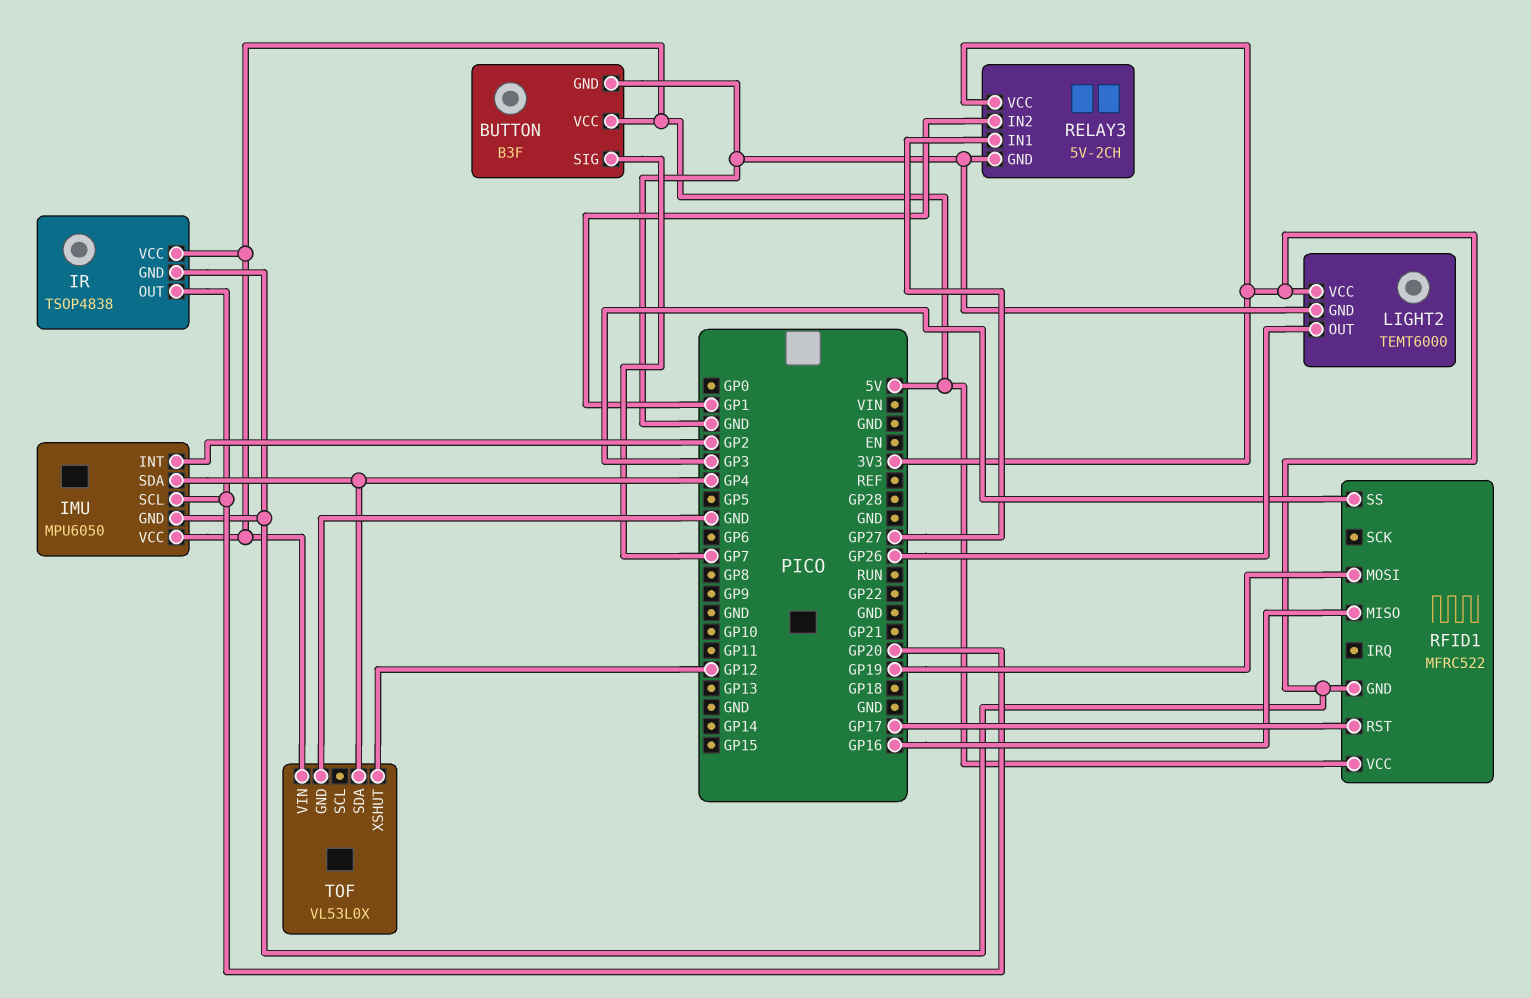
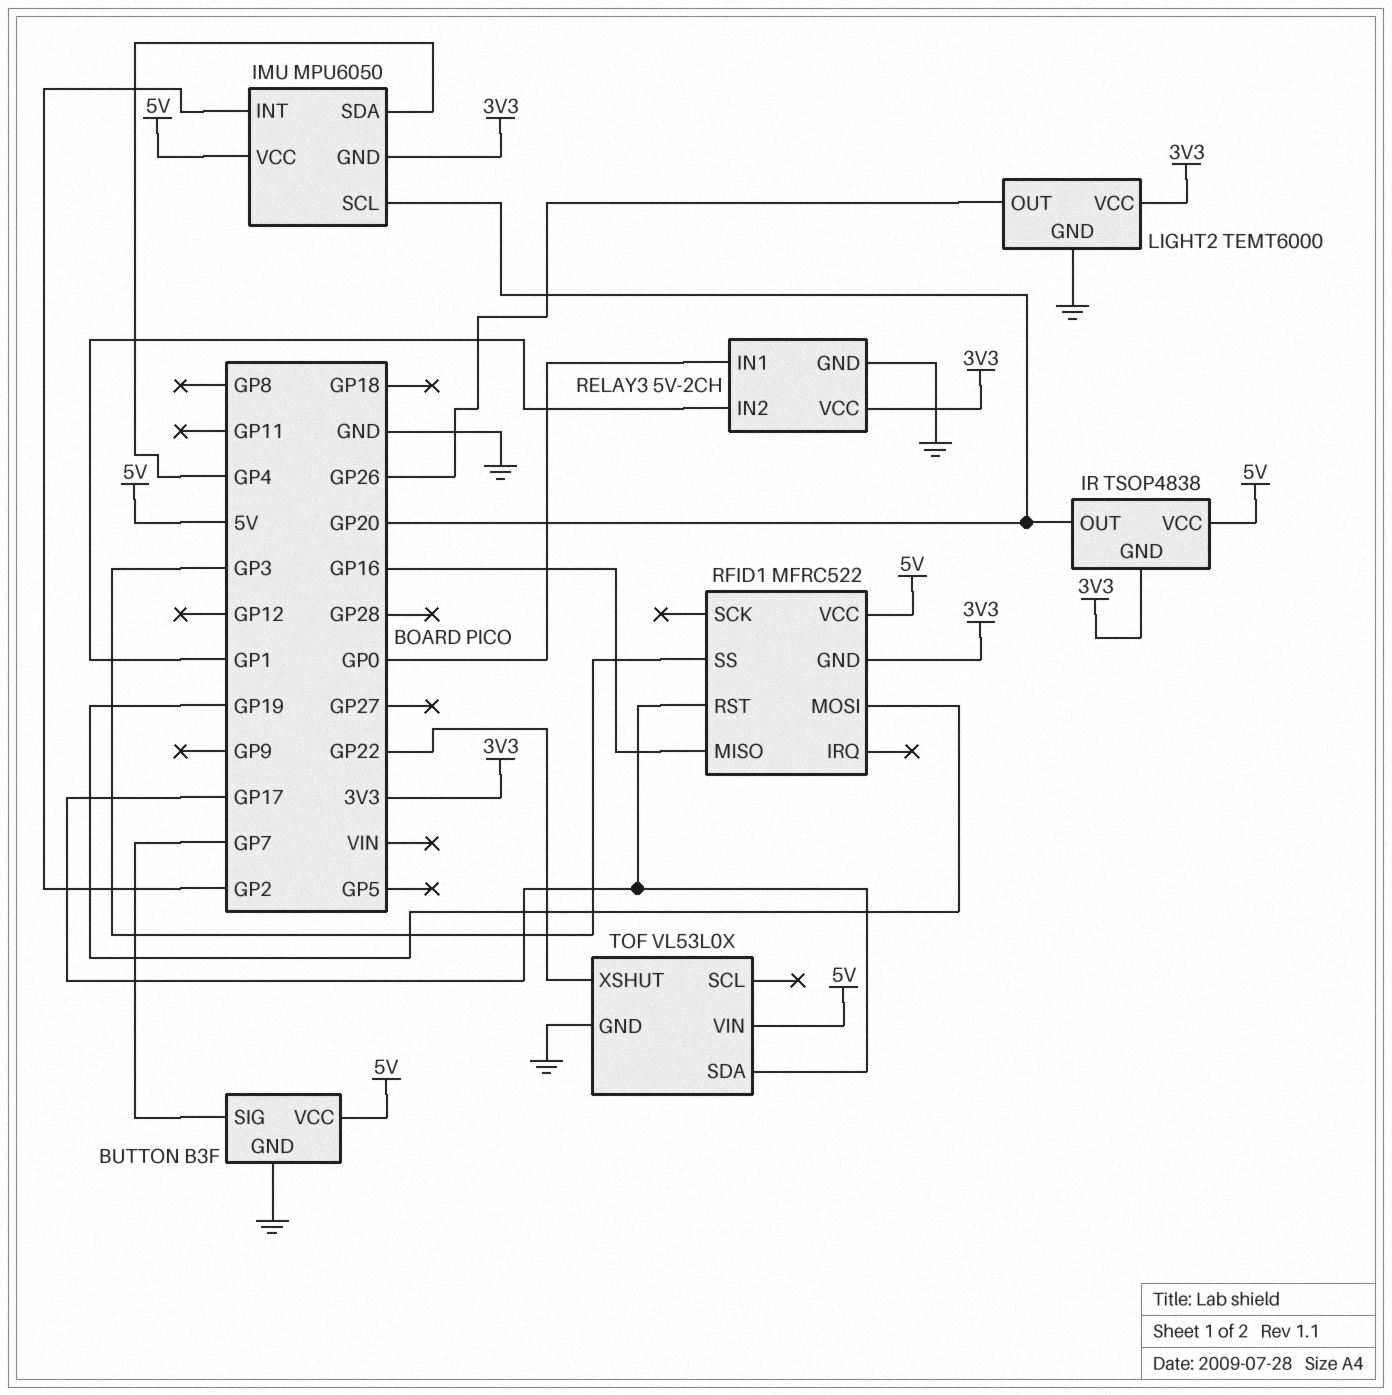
RELAY3 pin IN1: GP27 -> GP0
TOF pin SDA: GP4 -> GP17
TOF pin XSHUT: GP12 -> GP22

